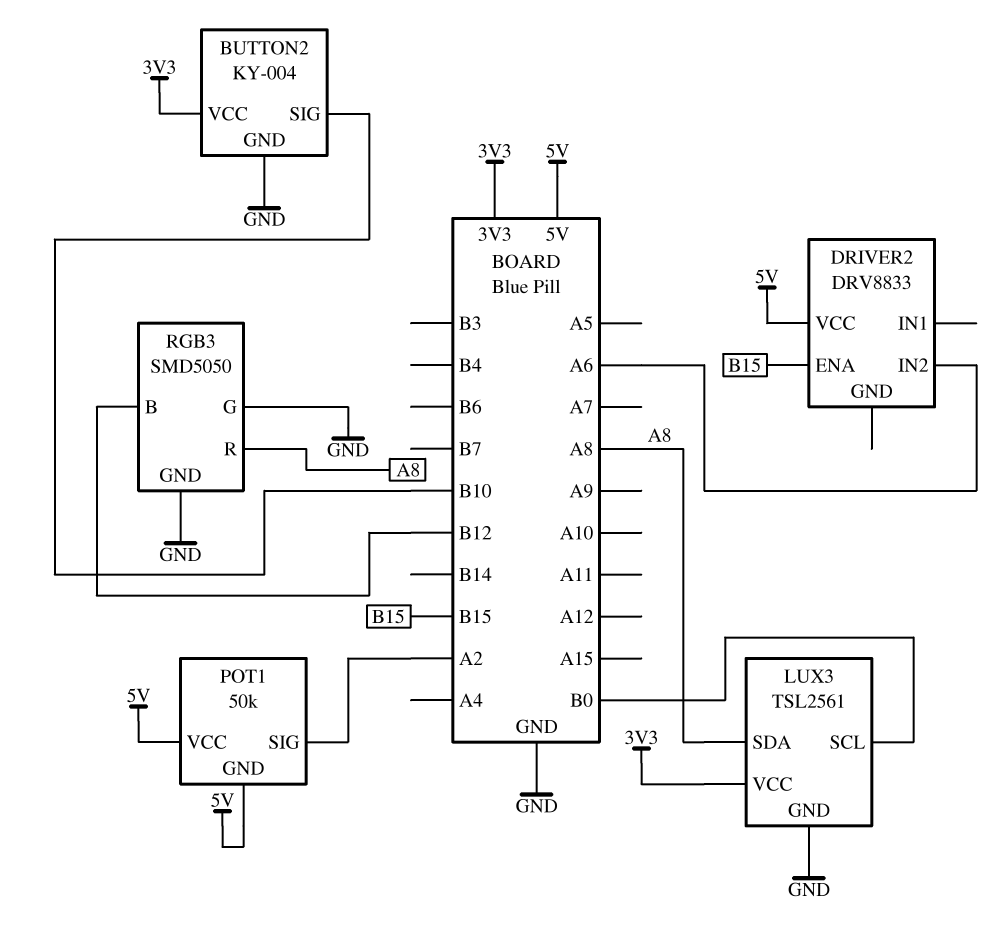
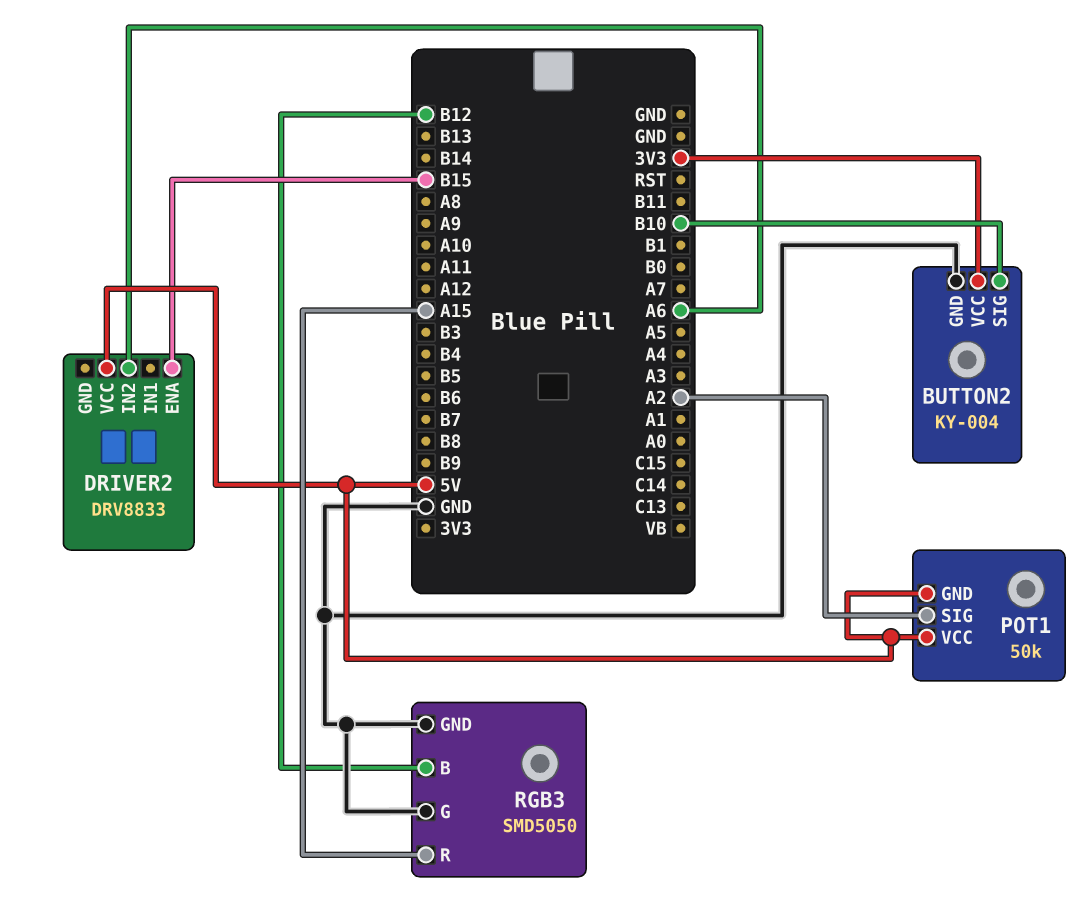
LUX3: TSL2561 -> none
LUX3 pin GND: GND -> none
LUX3 pin SCL: B0 -> none
LUX3 pin SDA: A8 -> none
LUX3 pin VCC: 3V3 -> none
RGB3 pin R: A8 -> A15

